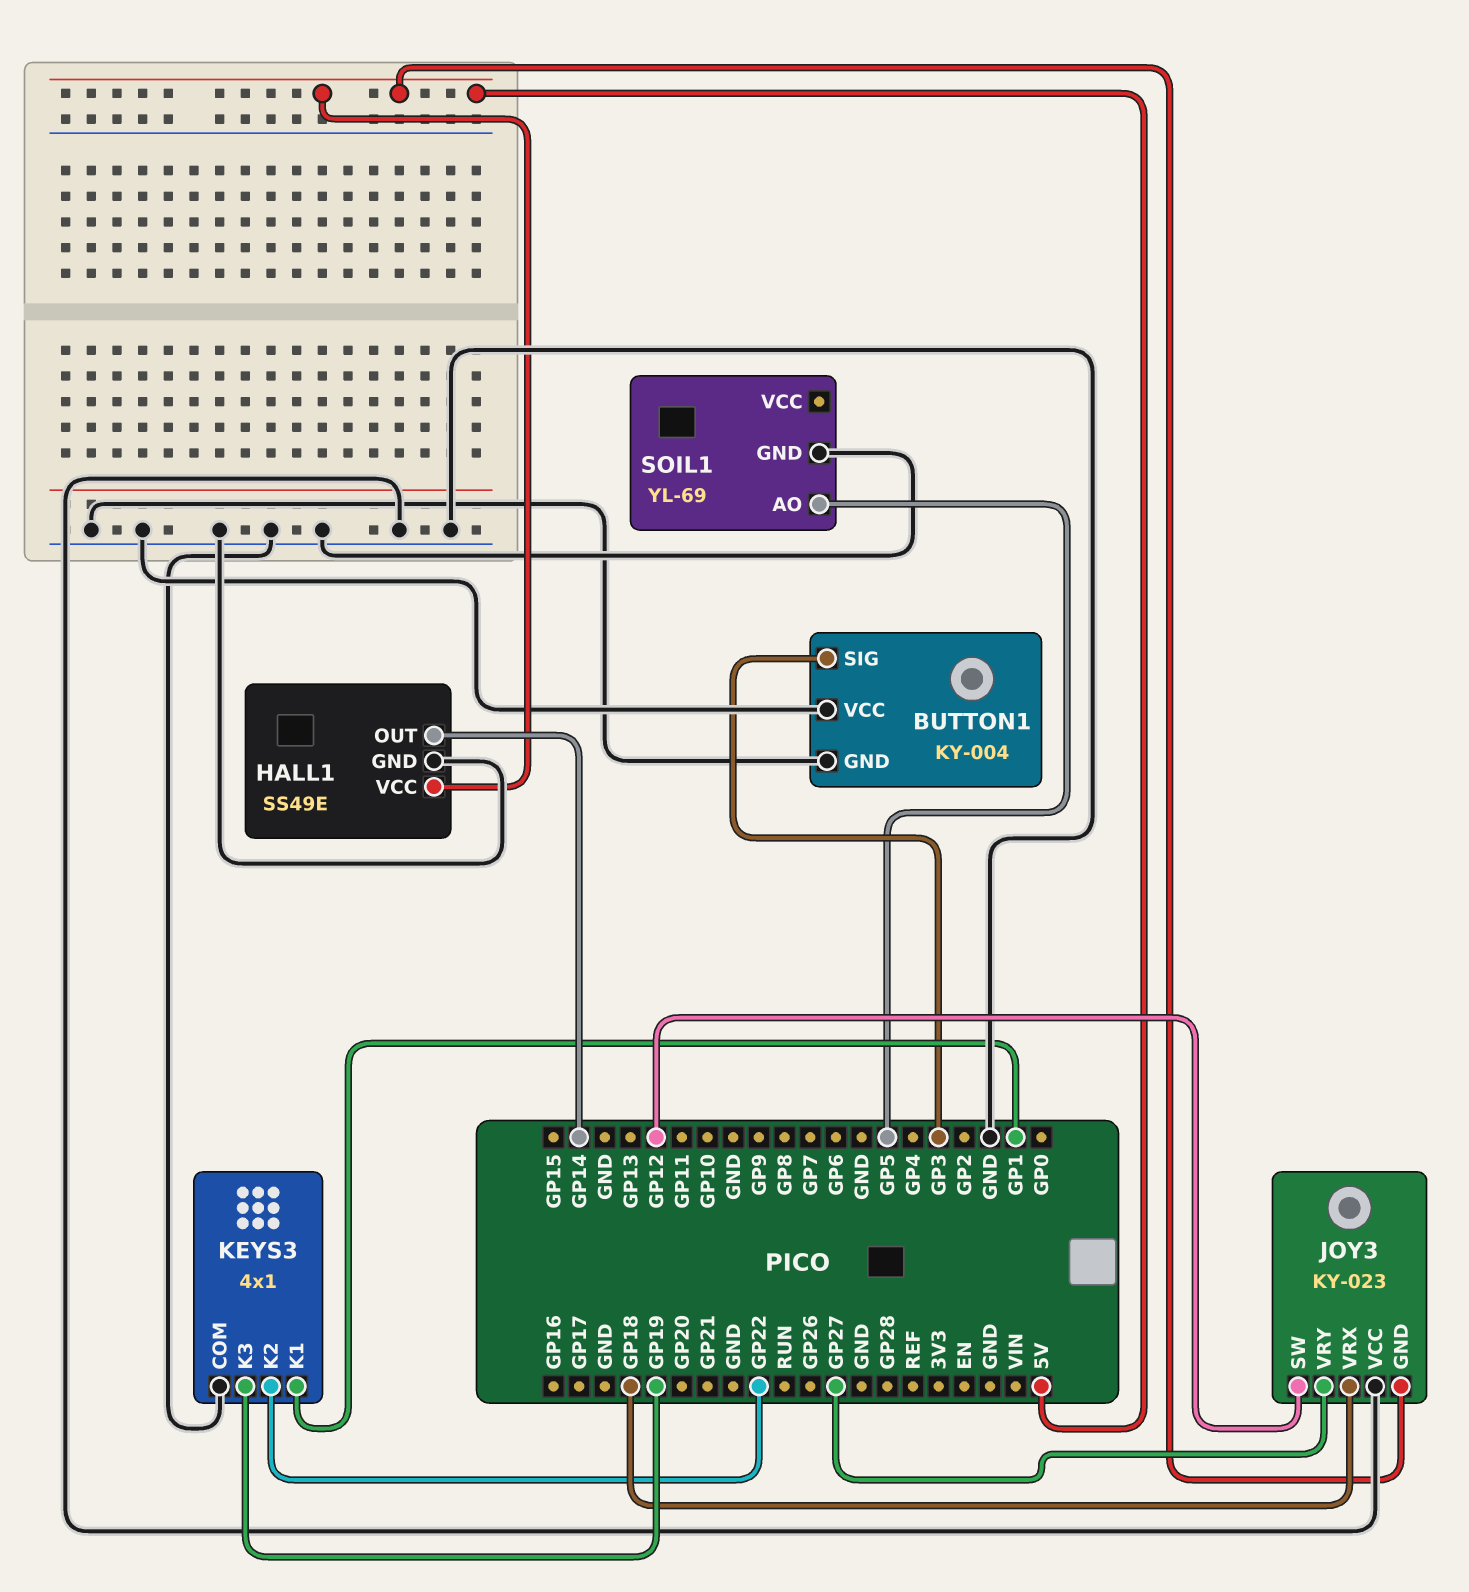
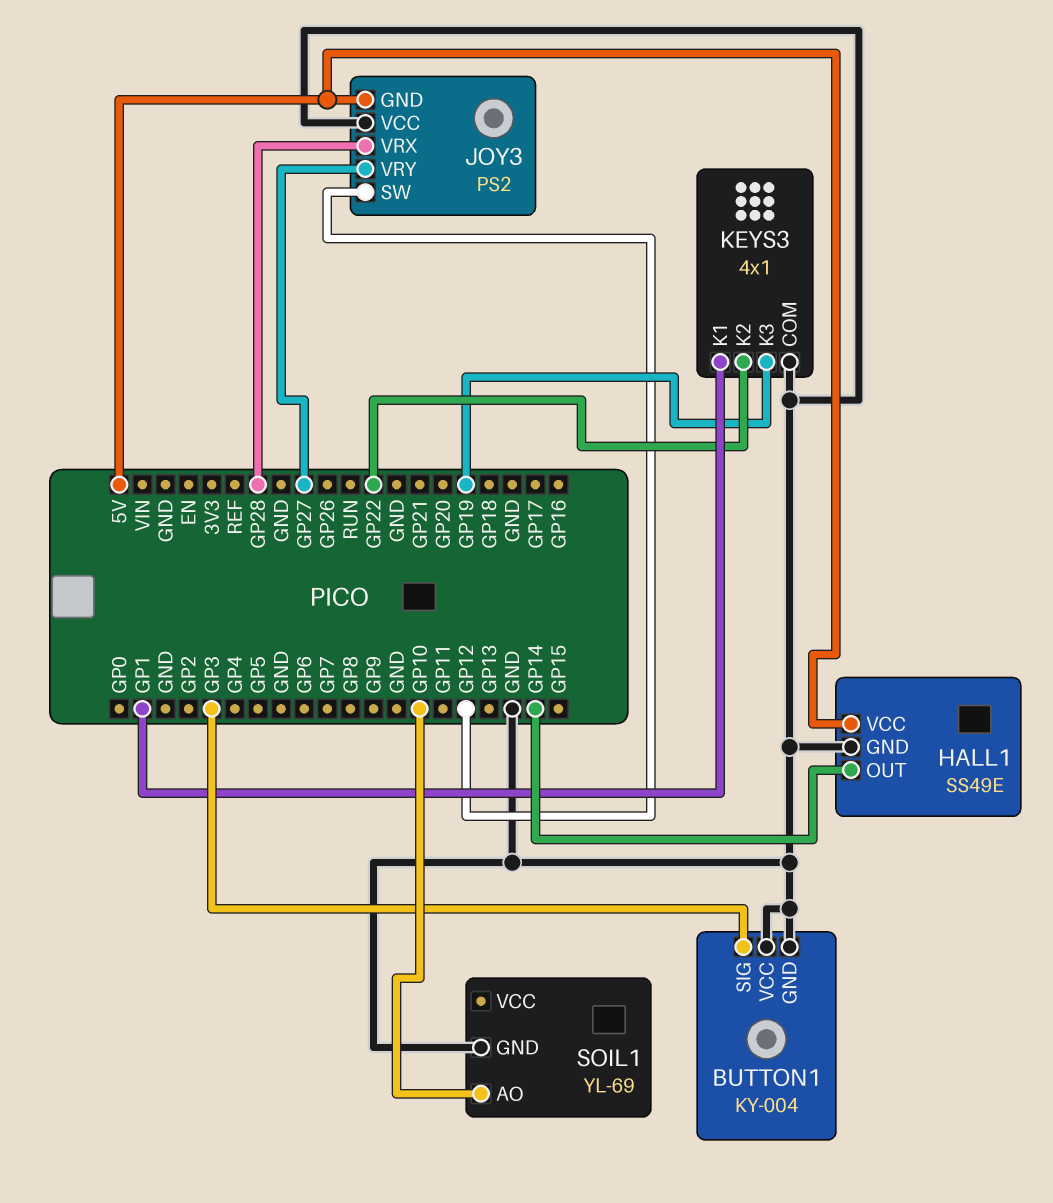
JOY3: KY-023 -> PS2
JOY3 pin VRX: GP18 -> GP28
SOIL1 pin AO: GP5 -> GP10

